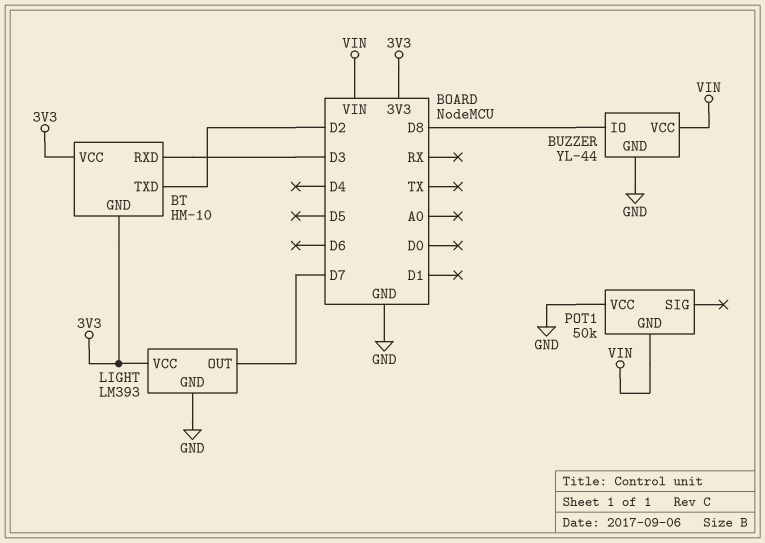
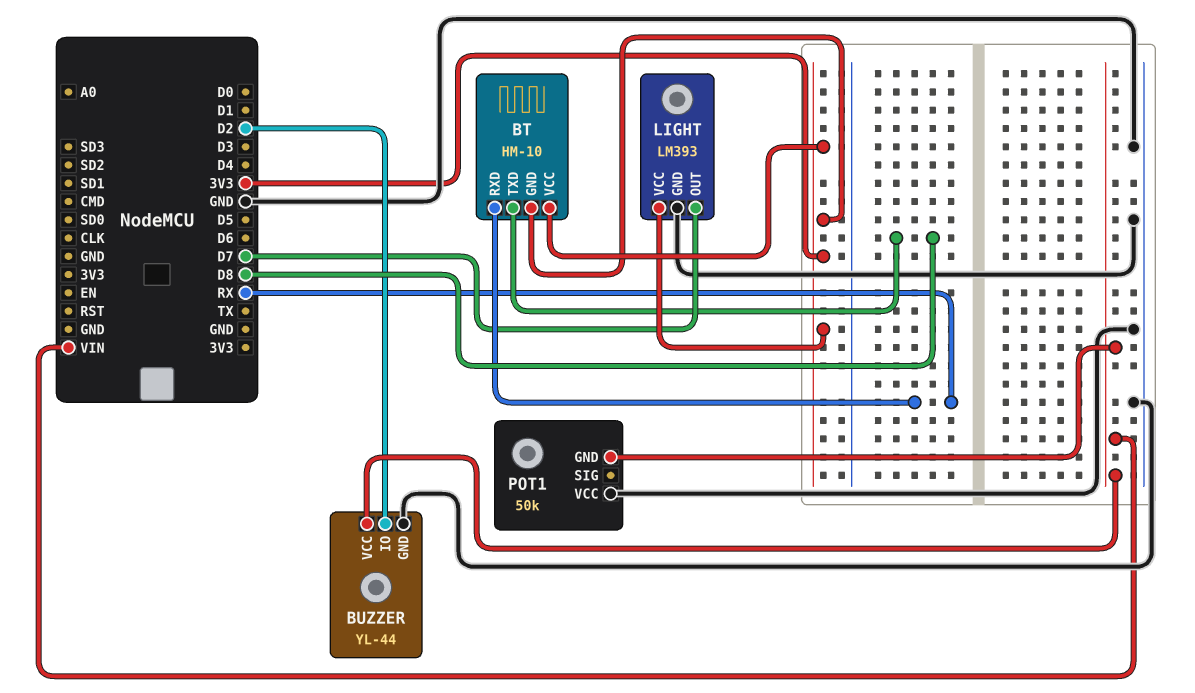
BT pin RXD: D3 -> RX
BT pin TXD: D2 -> D8
BUZZER pin IO: D8 -> D2

